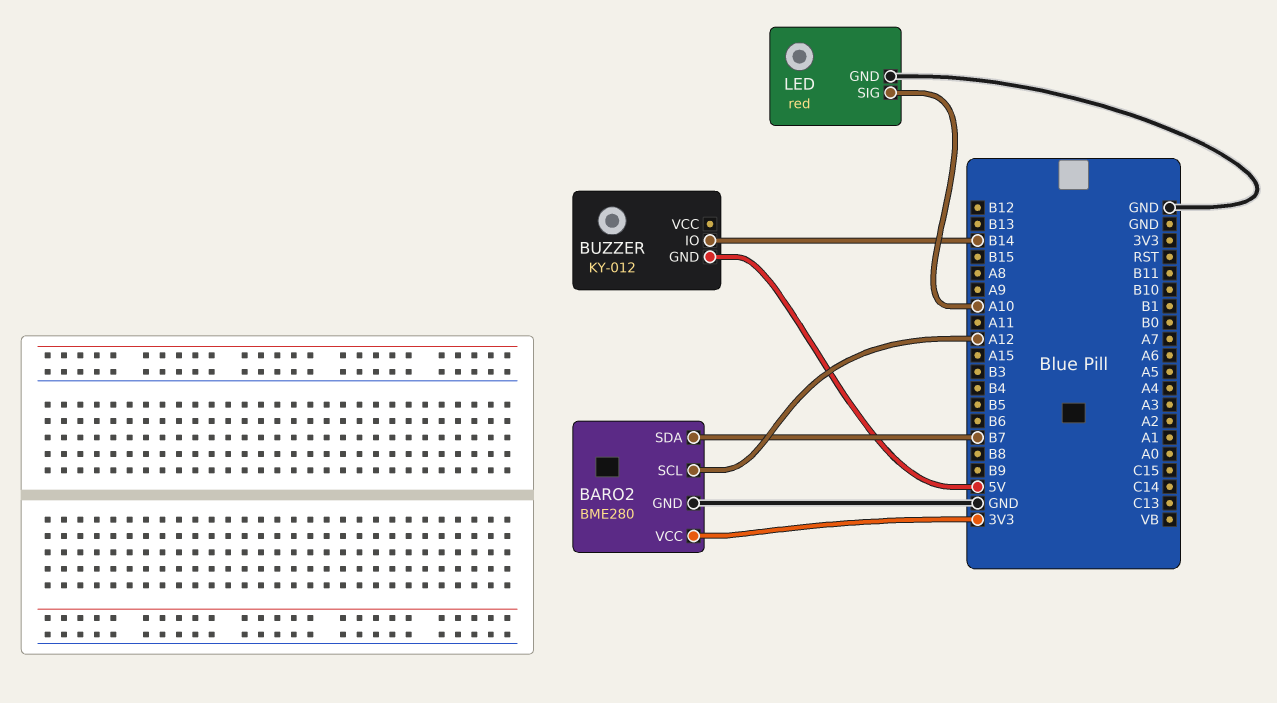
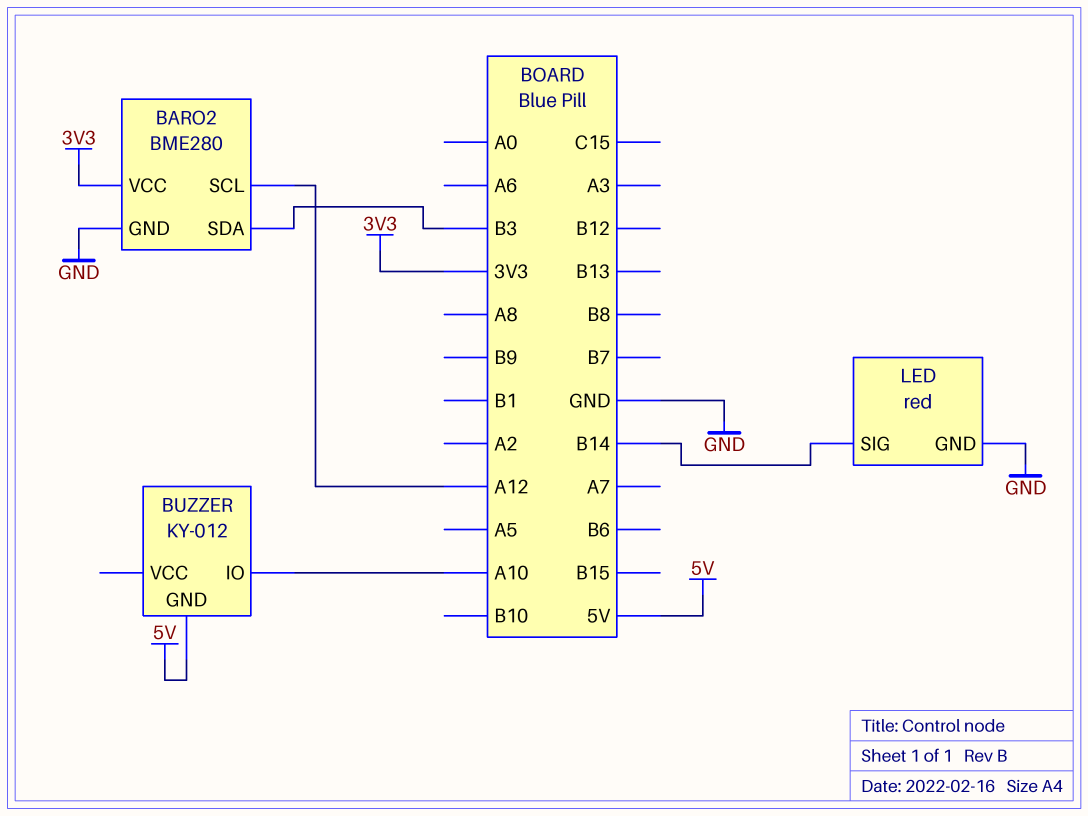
BARO2 pin SDA: B7 -> B3
BUZZER pin IO: B14 -> A10
LED pin SIG: A10 -> B14

